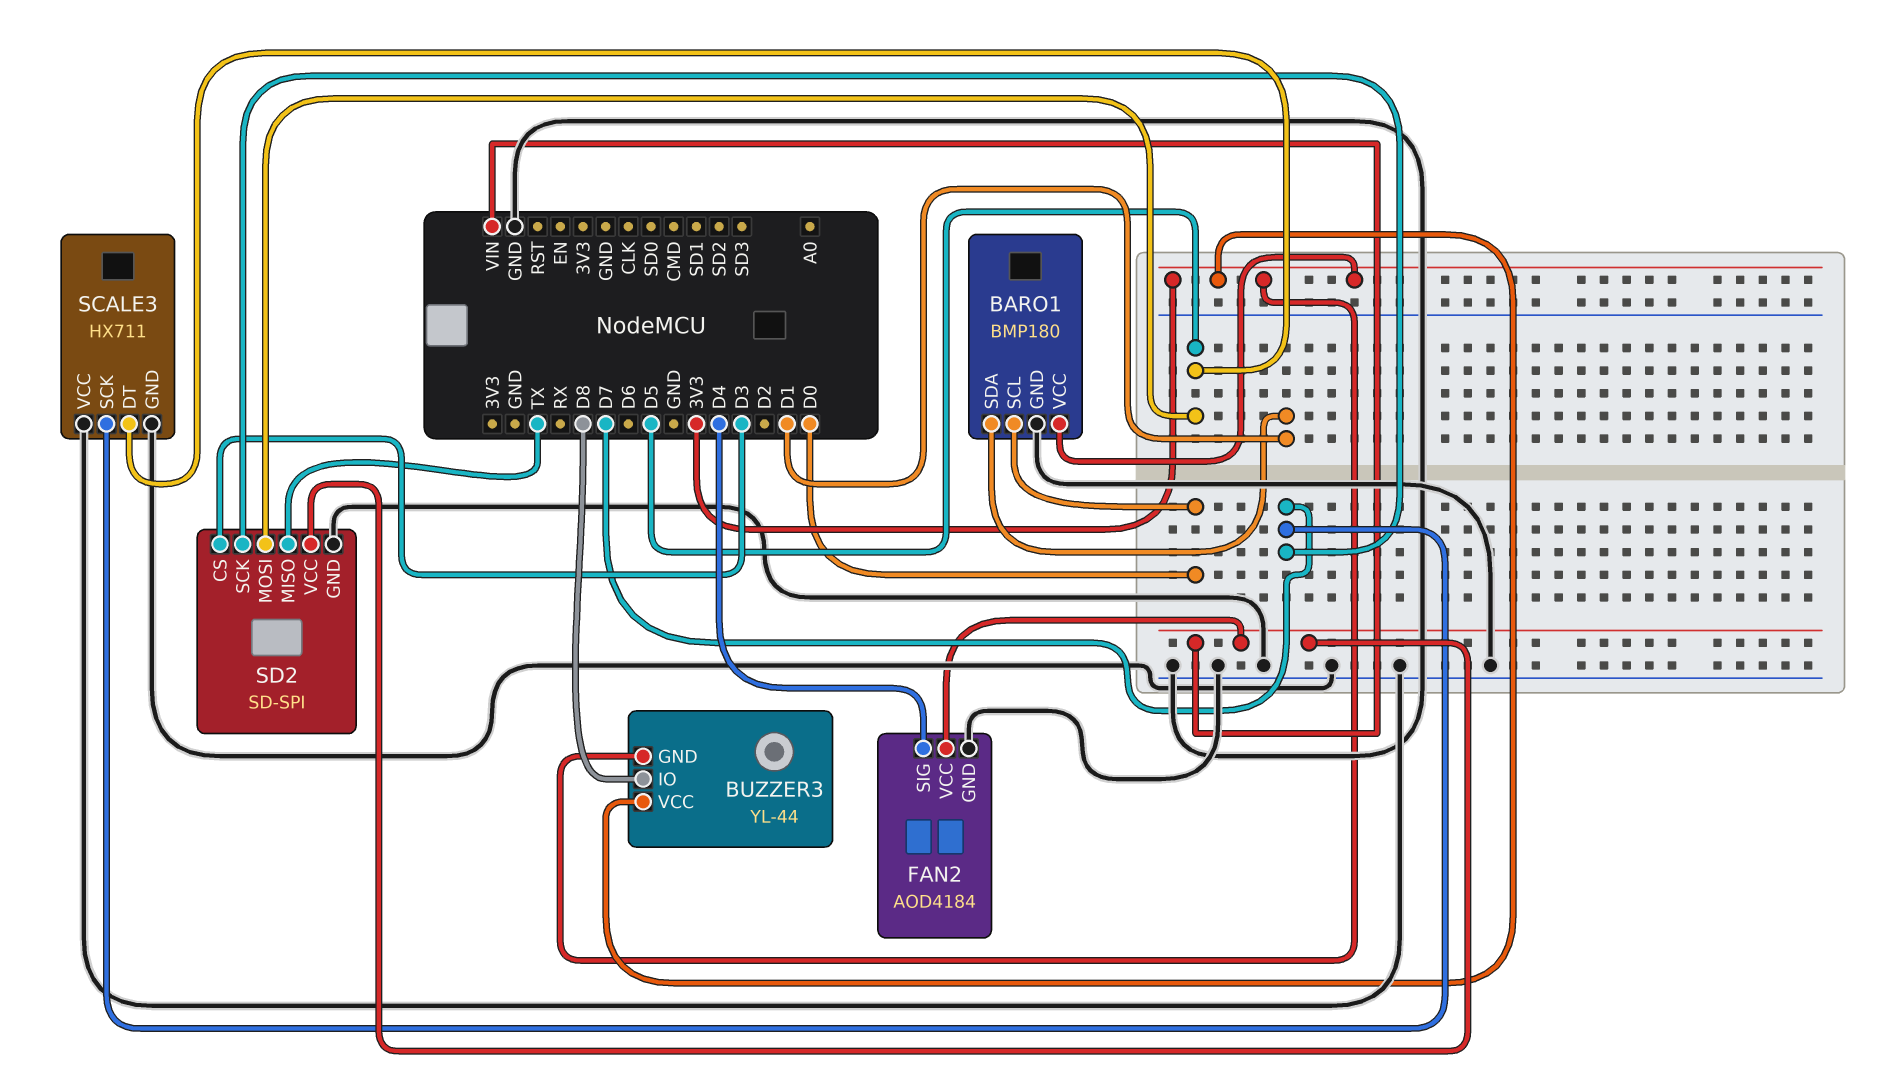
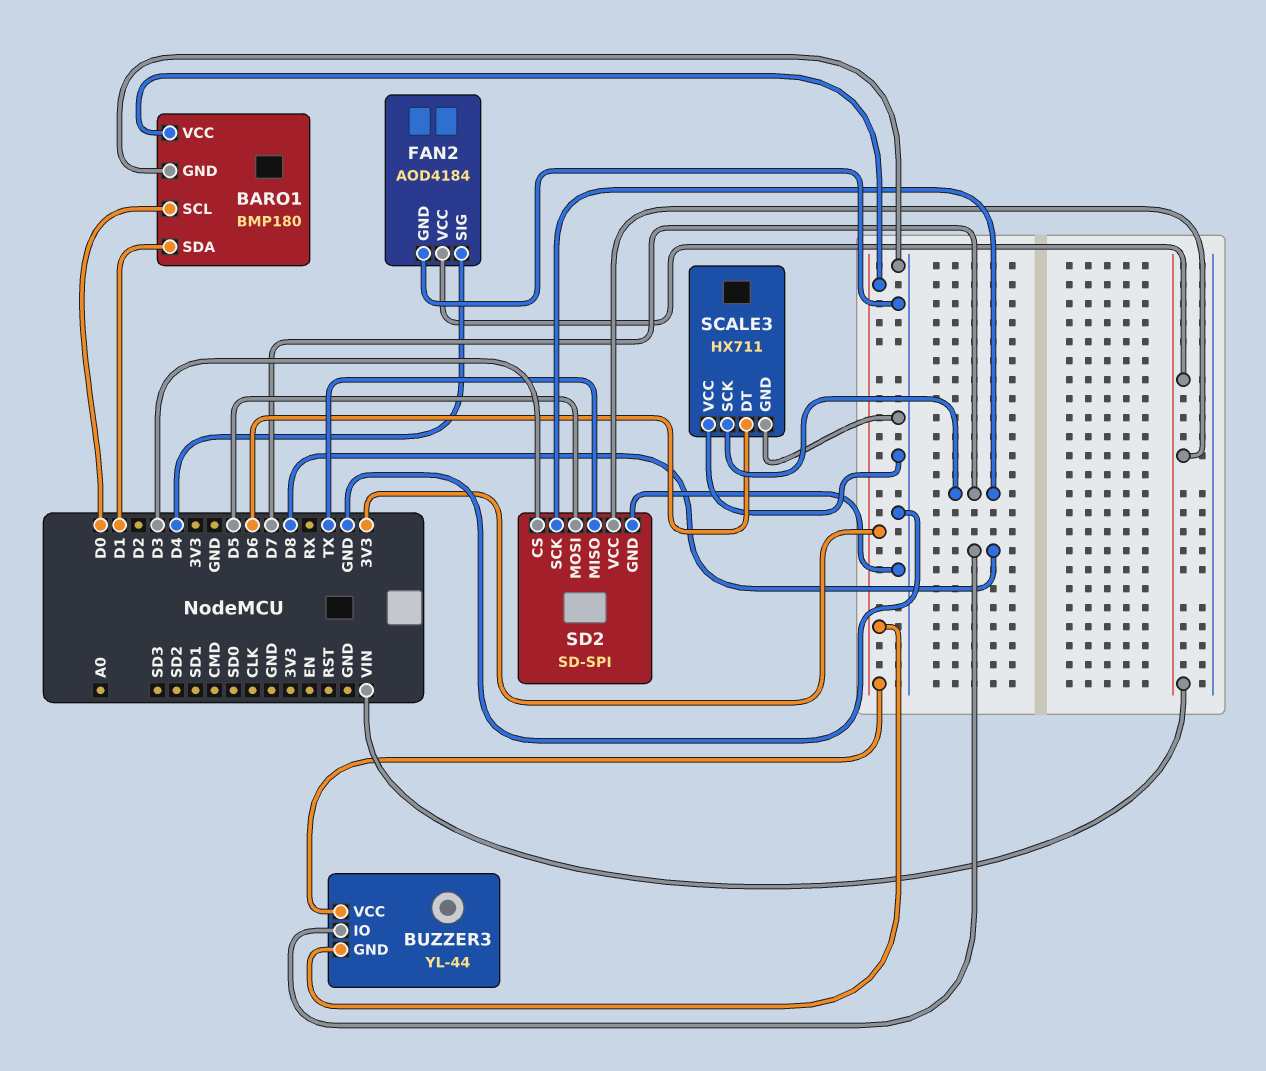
SCALE3 pin DT: D5 -> D6

